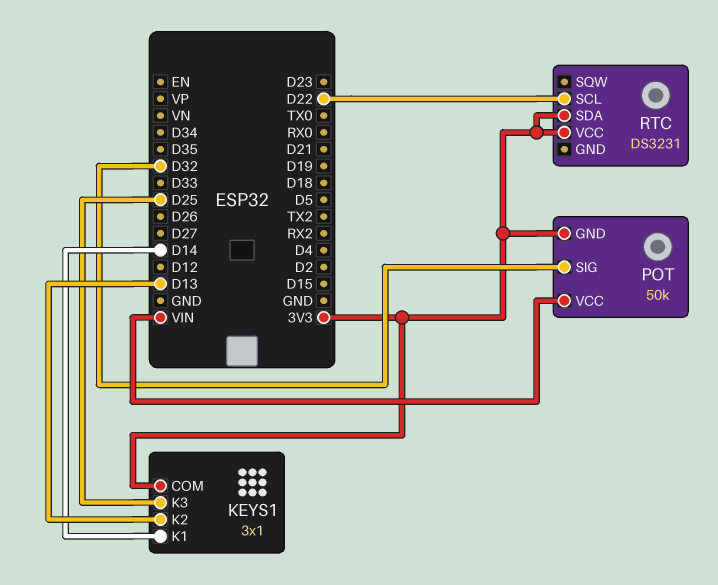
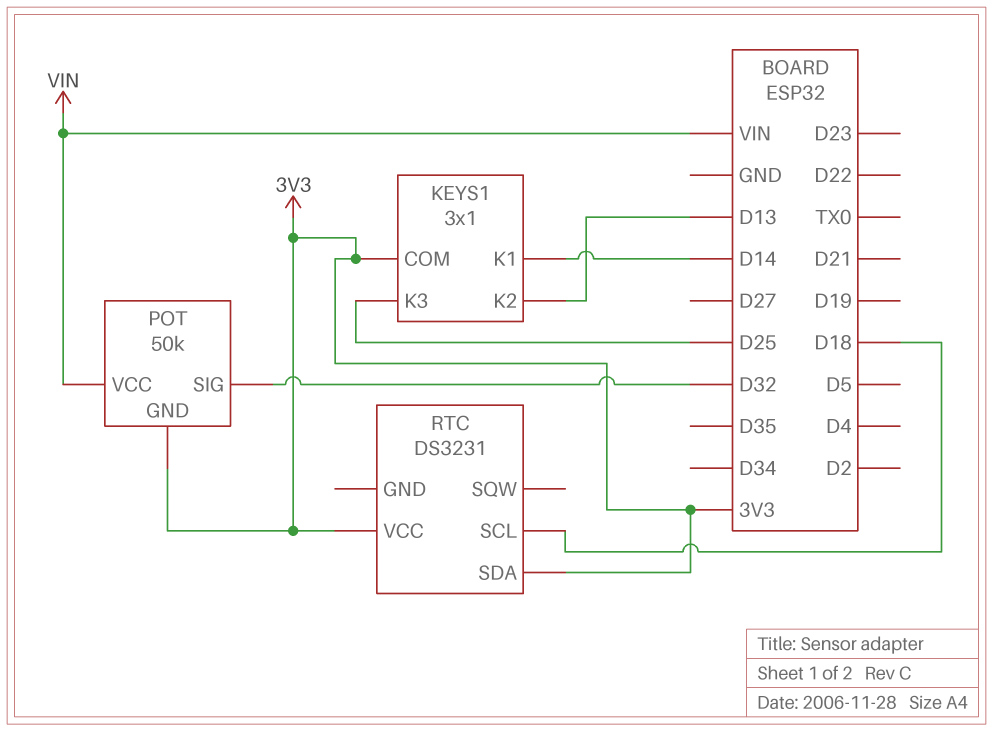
RTC pin SCL: D22 -> D18

